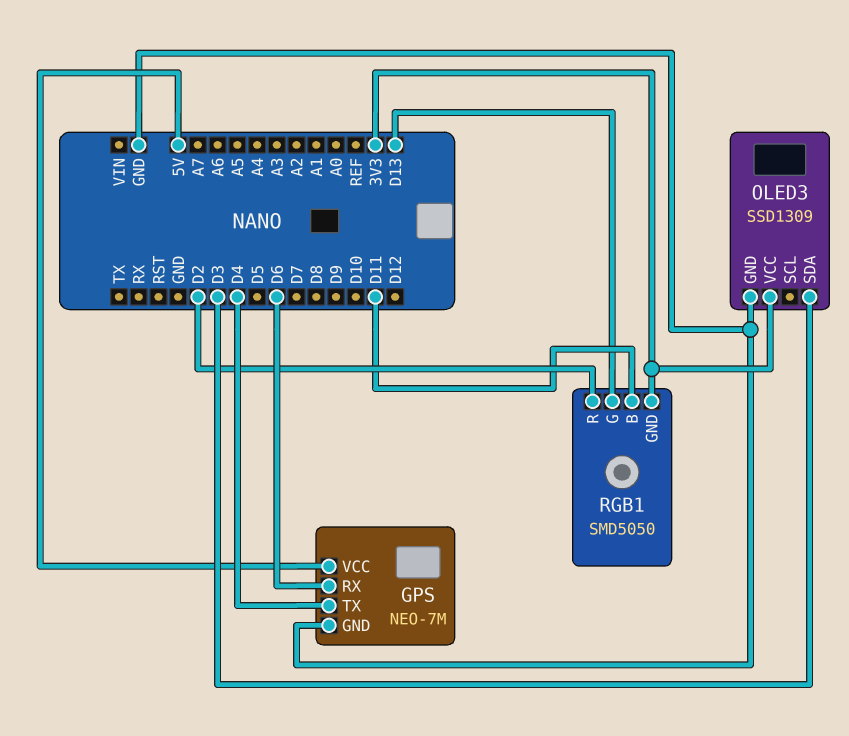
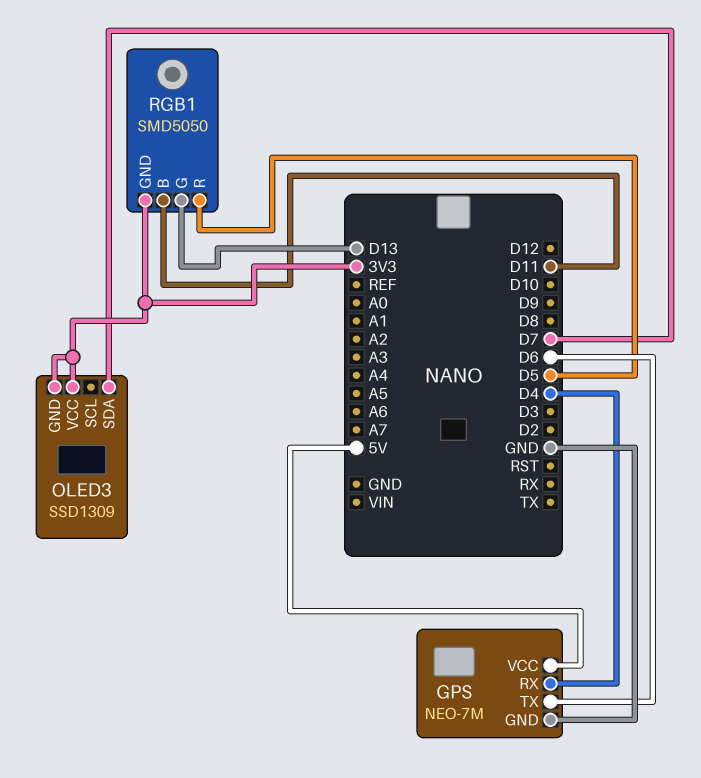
GPS pin RX: D6 -> D4
GPS pin TX: D4 -> D6
OLED3 pin GND: GND -> 3V3
OLED3 pin SDA: D3 -> D7
RGB1 pin R: D2 -> D5

